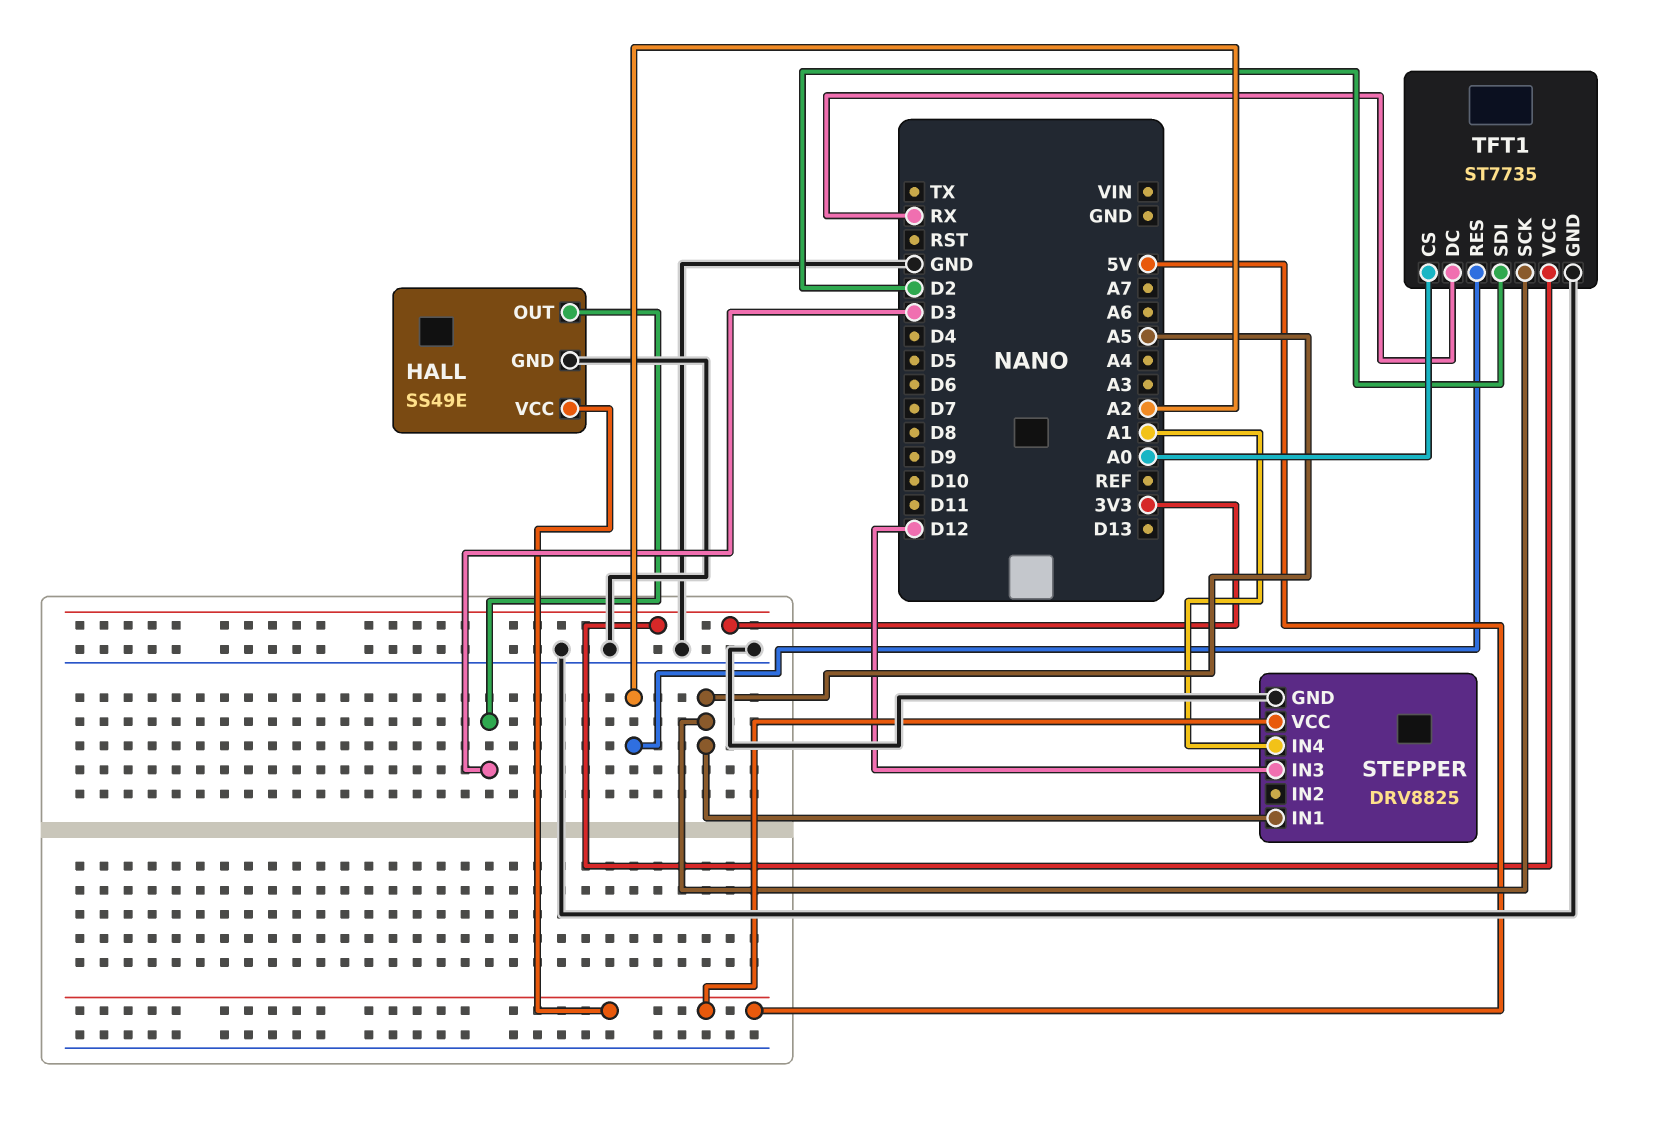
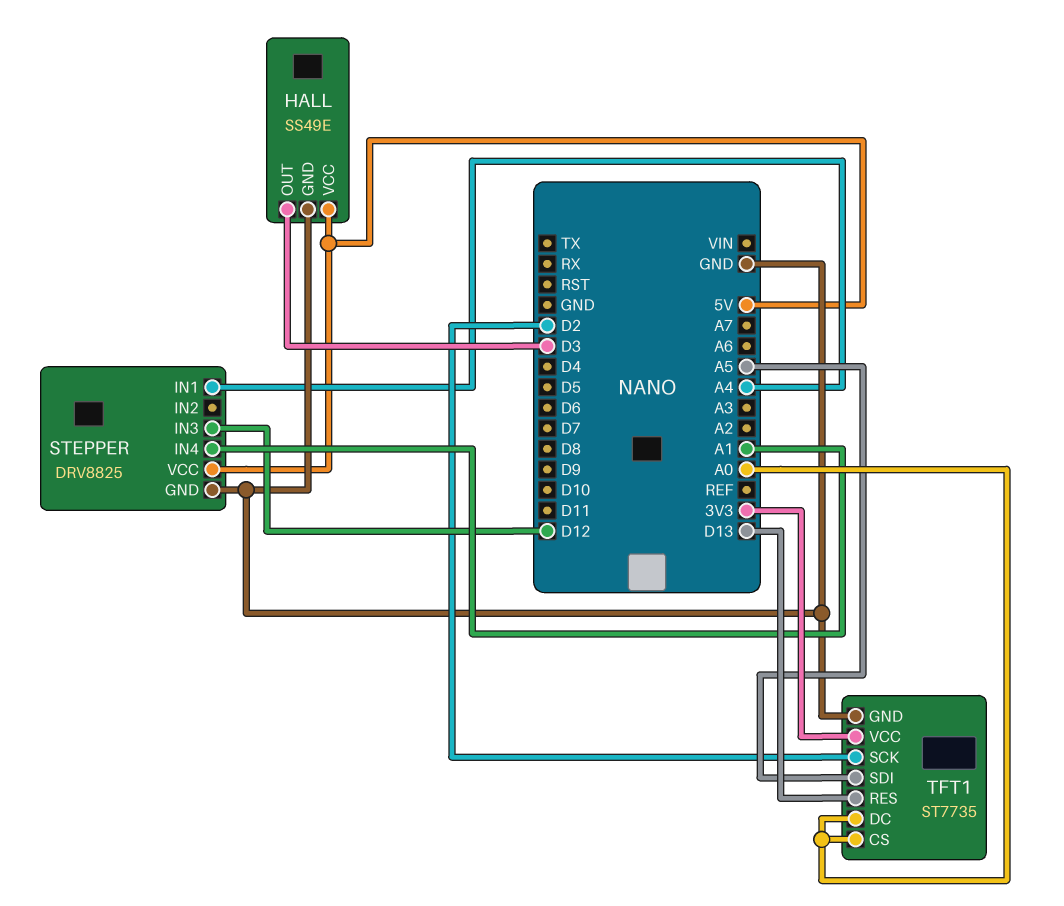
STEPPER pin IN1: A5 -> A4
TFT1 pin DC: RX -> A0
TFT1 pin RES: A2 -> D13
TFT1 pin SCK: A5 -> D2
TFT1 pin SDI: D2 -> A5

